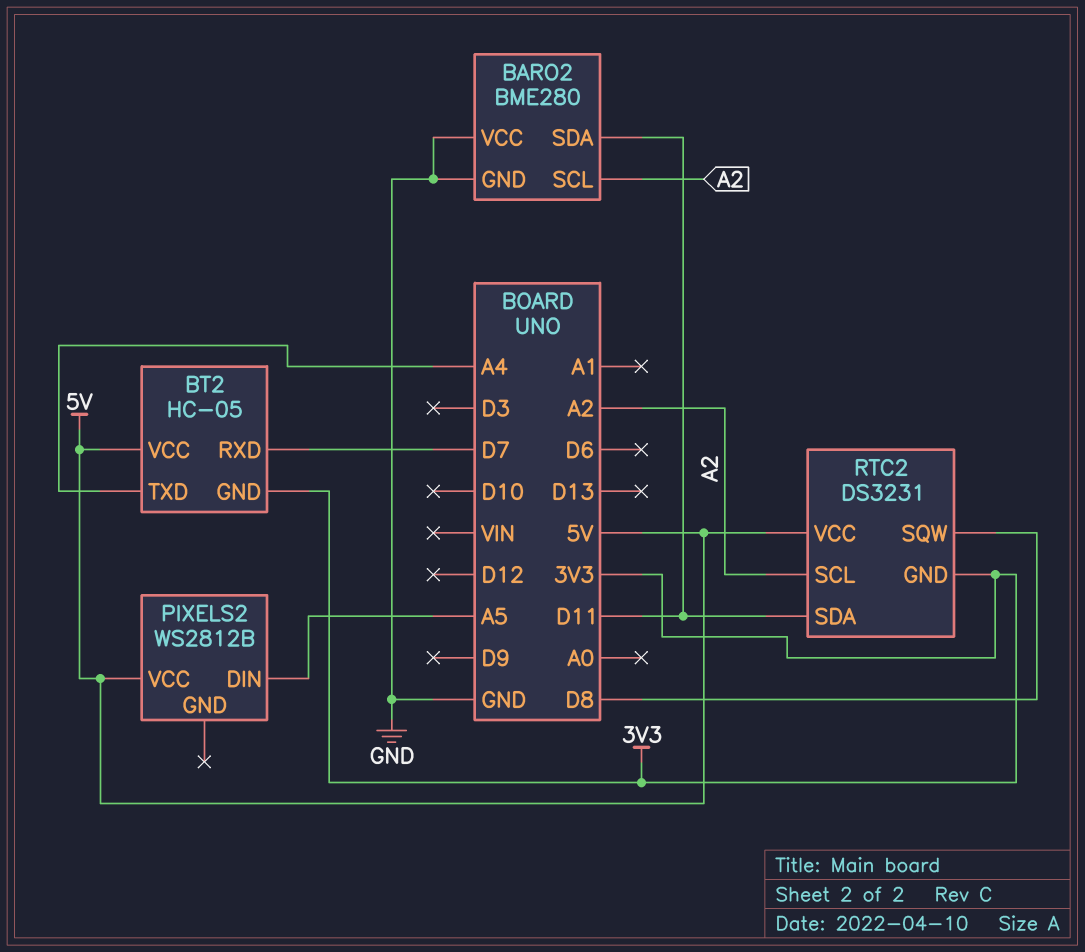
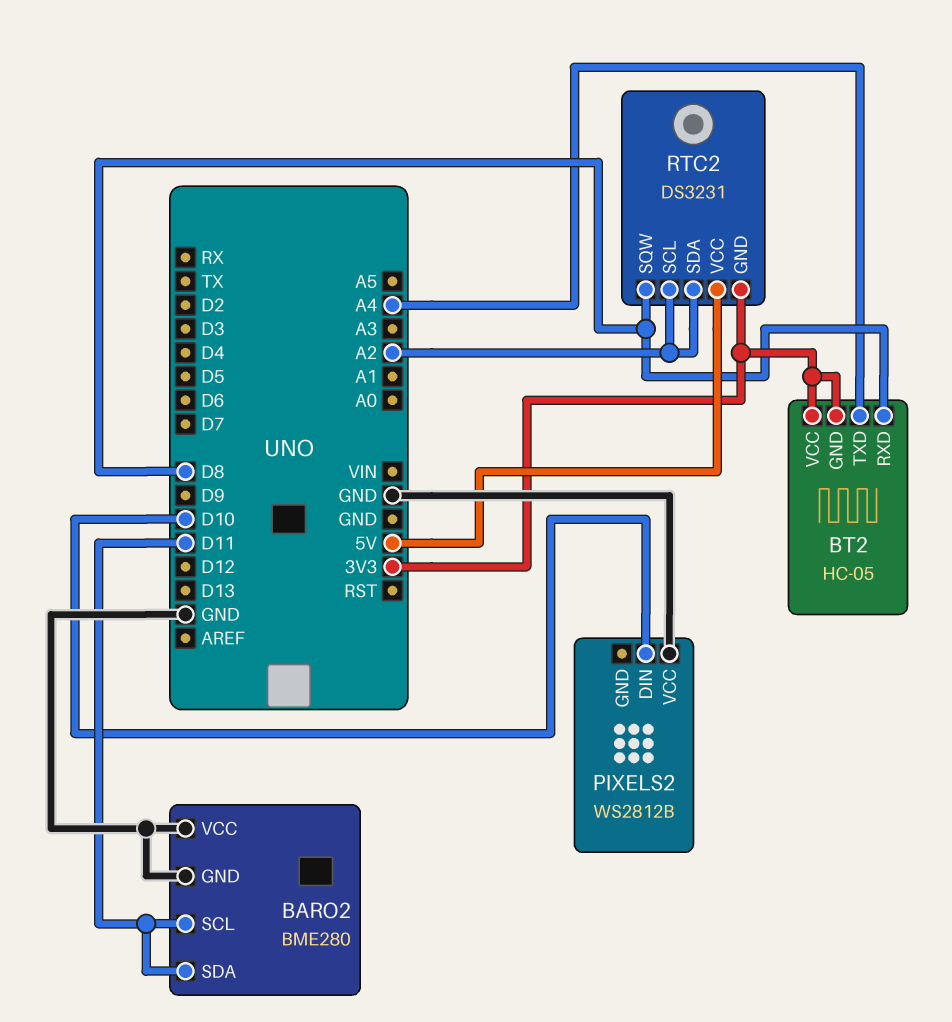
BARO2 pin SCL: A2 -> D11
BT2 pin RXD: D7 -> D8
BT2 pin VCC: 5V -> 3V3
PIXELS2 pin DIN: A5 -> D10
PIXELS2 pin VCC: 5V -> GND
RTC2 pin SDA: D11 -> A2

